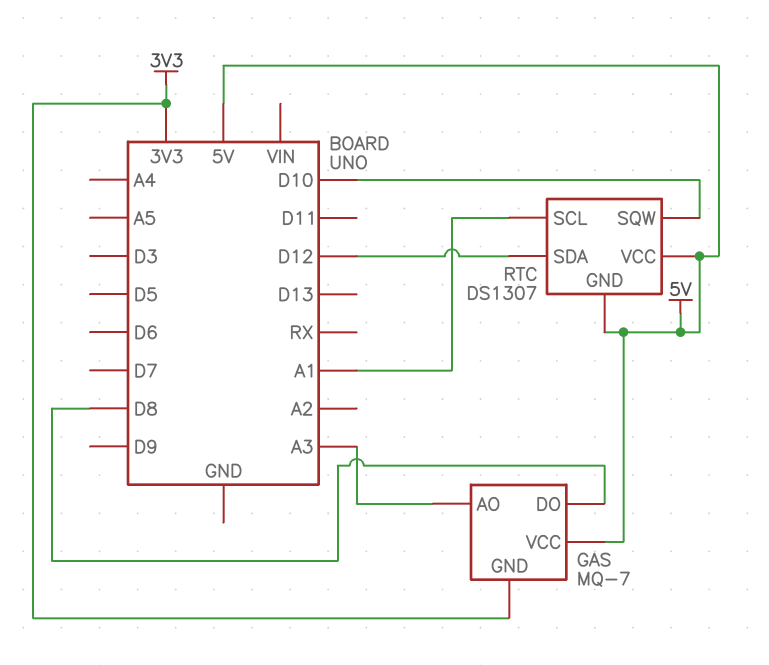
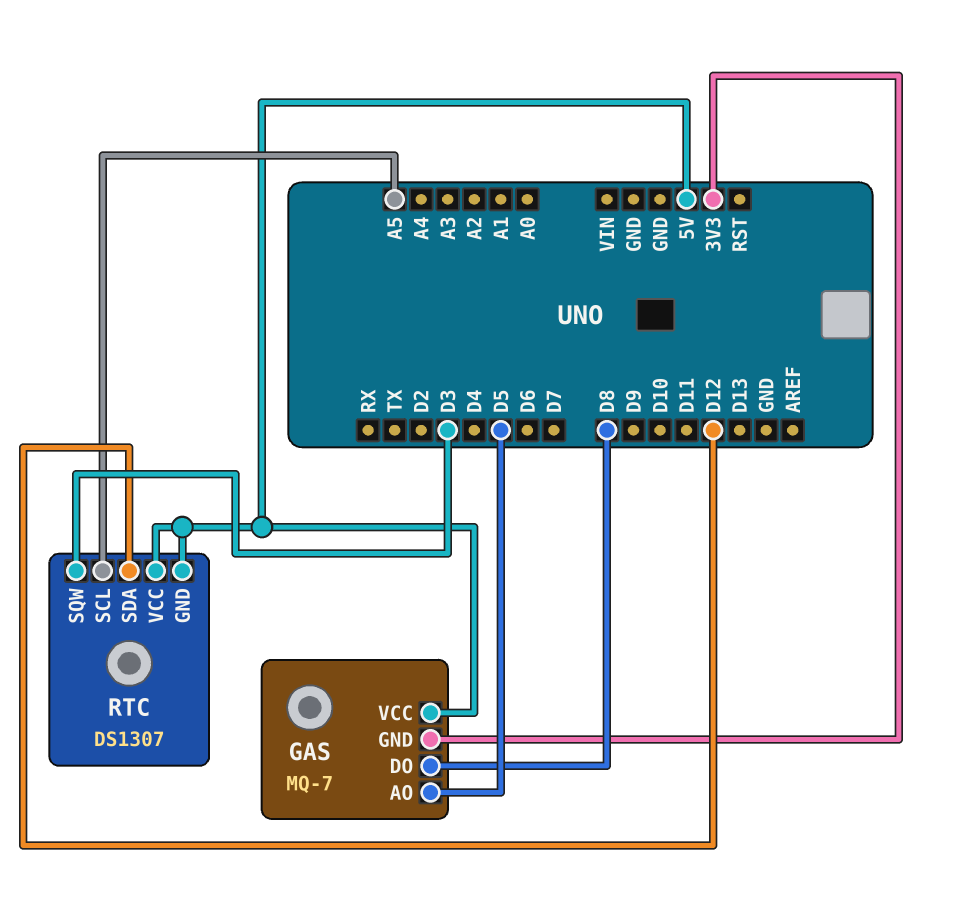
GAS pin AO: A3 -> D5
RTC pin SCL: A1 -> A5
RTC pin SQW: D10 -> D3

